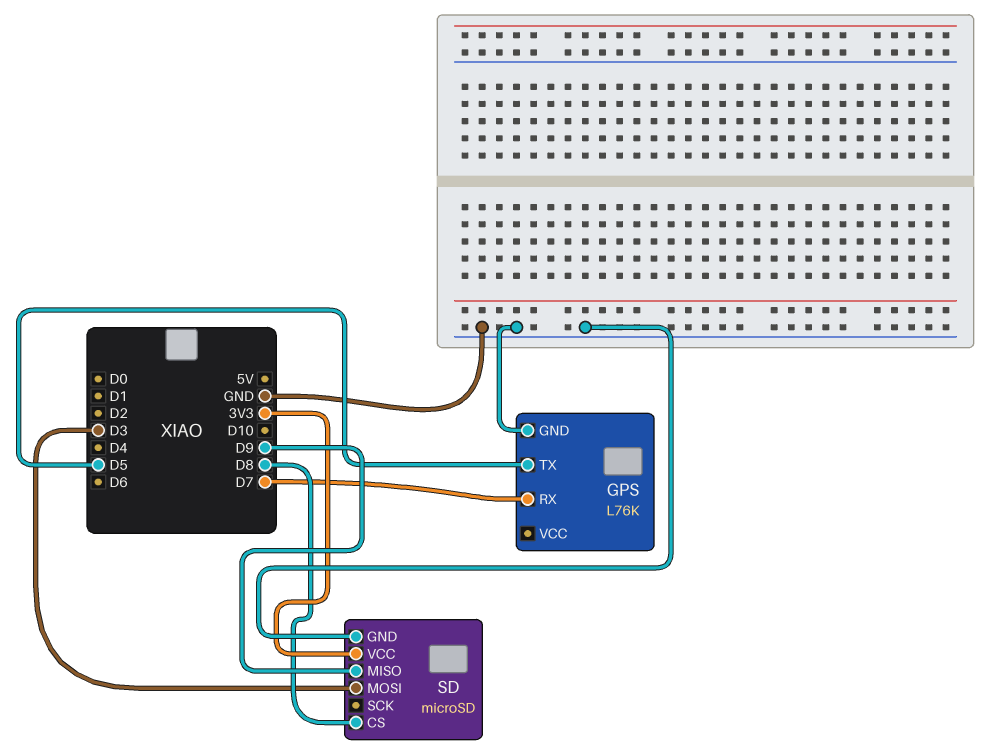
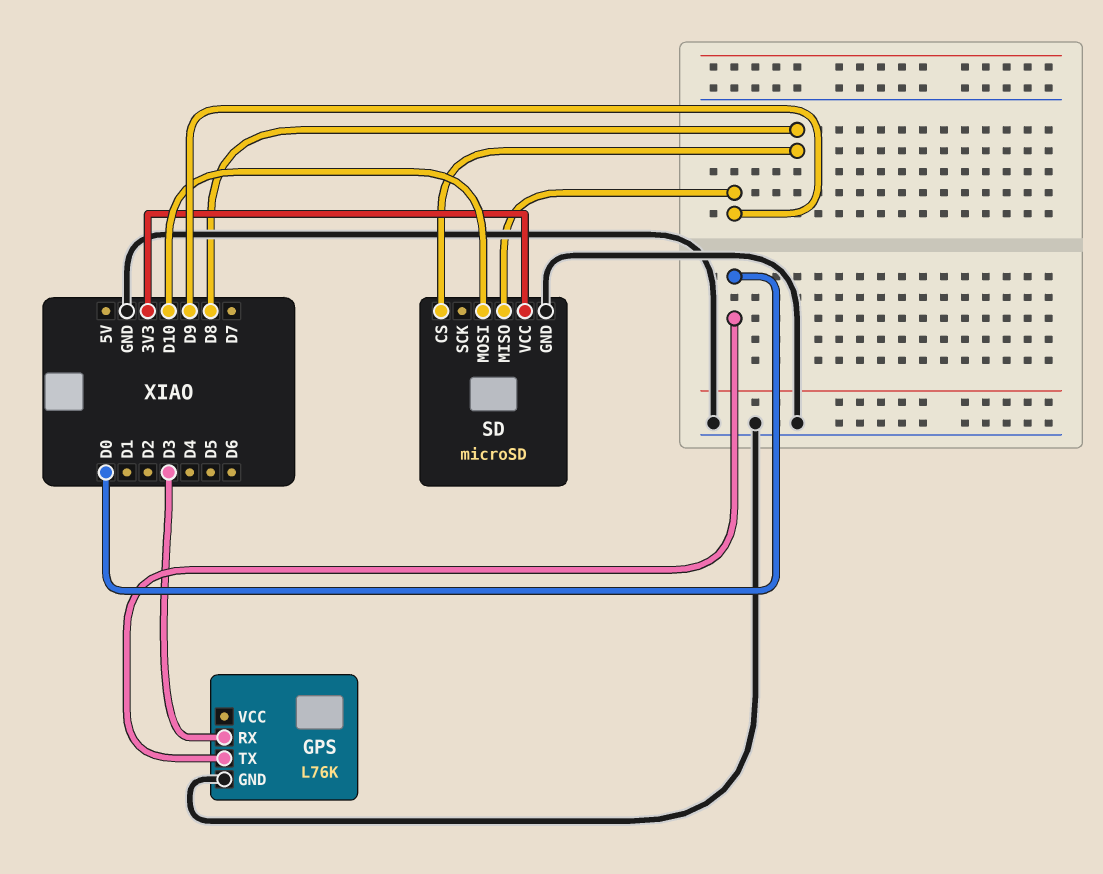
GPS pin RX: D7 -> D3
GPS pin TX: D5 -> D0
SD pin MOSI: D3 -> D10

